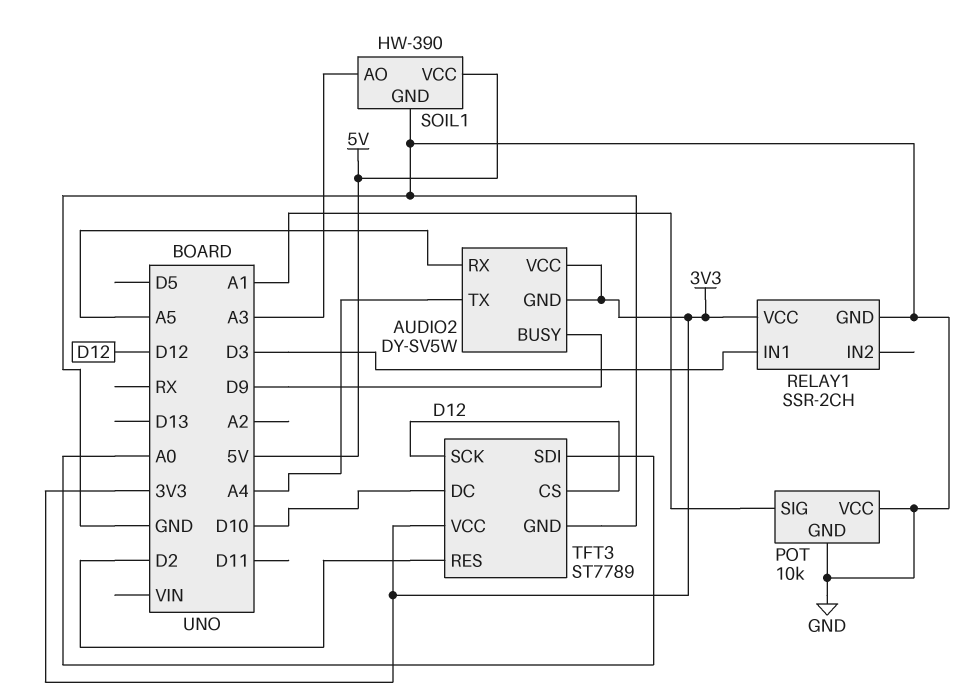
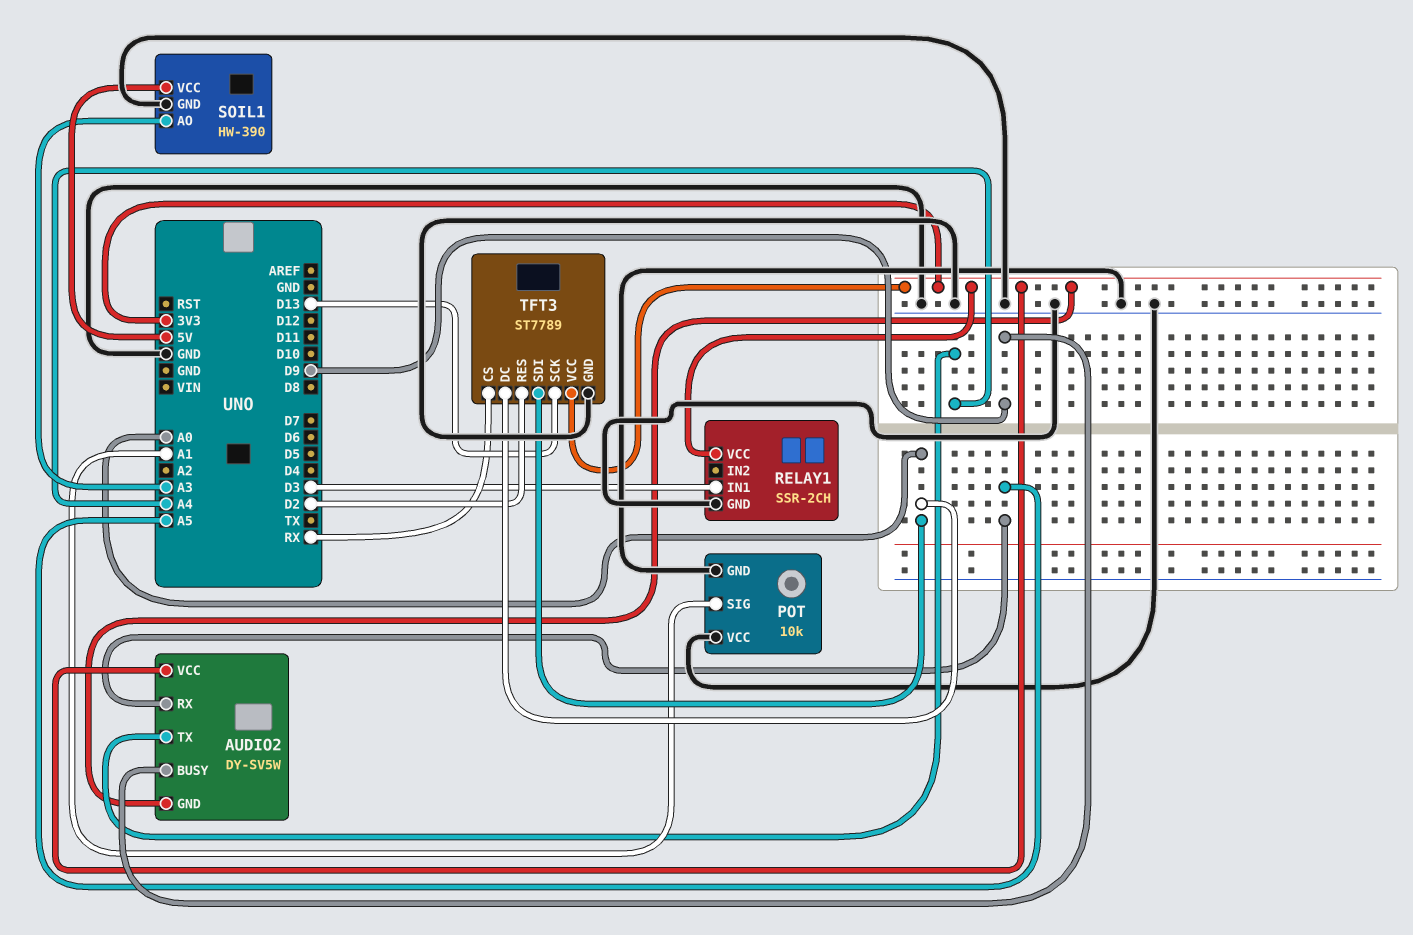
TFT3 pin CS: D12 -> RX
TFT3 pin DC: D10 -> A0
TFT3 pin SCK: D12 -> D13

